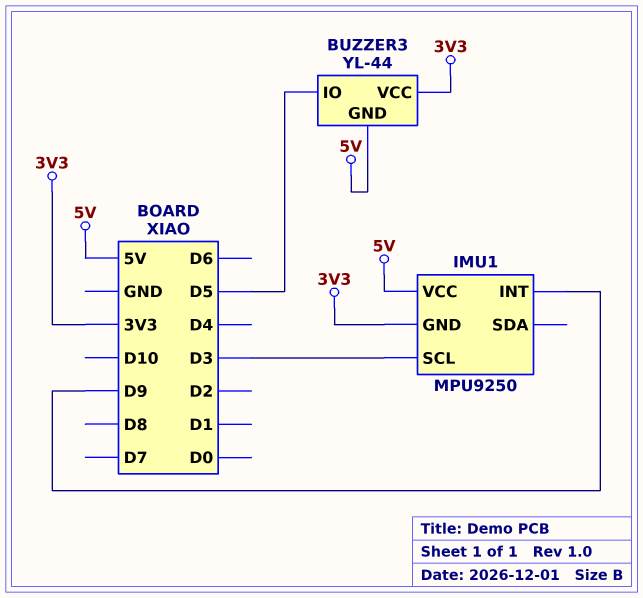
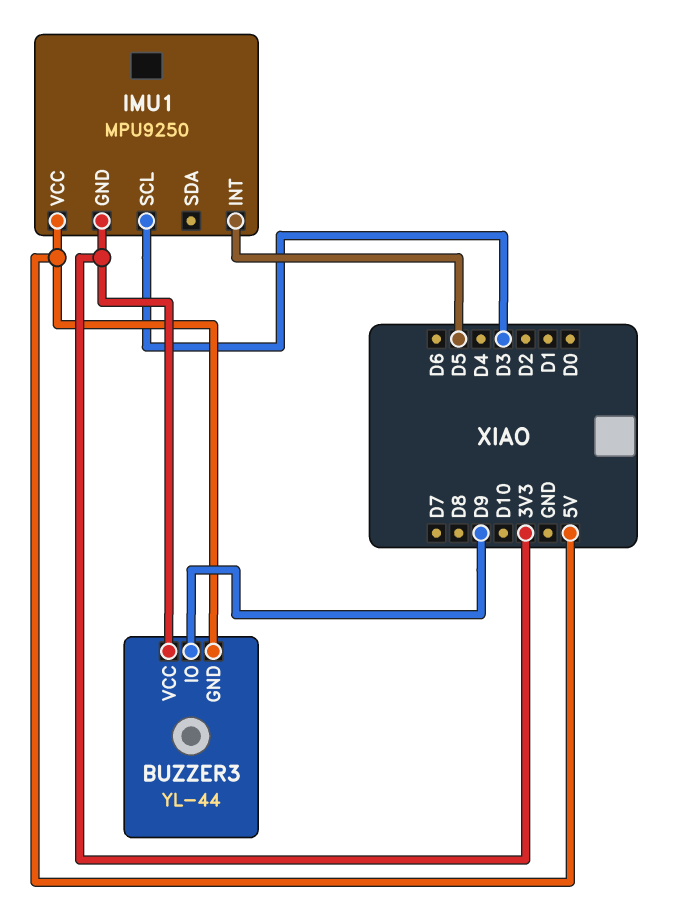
BUZZER3 pin IO: D5 -> D9
IMU1 pin INT: D9 -> D5

